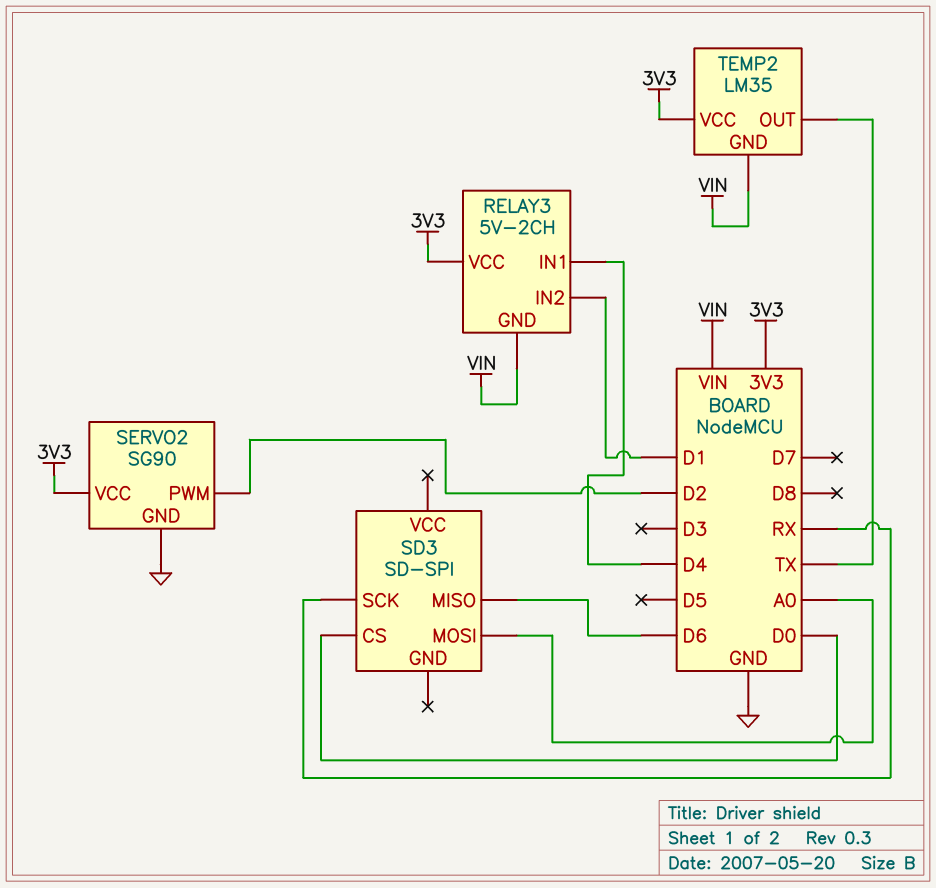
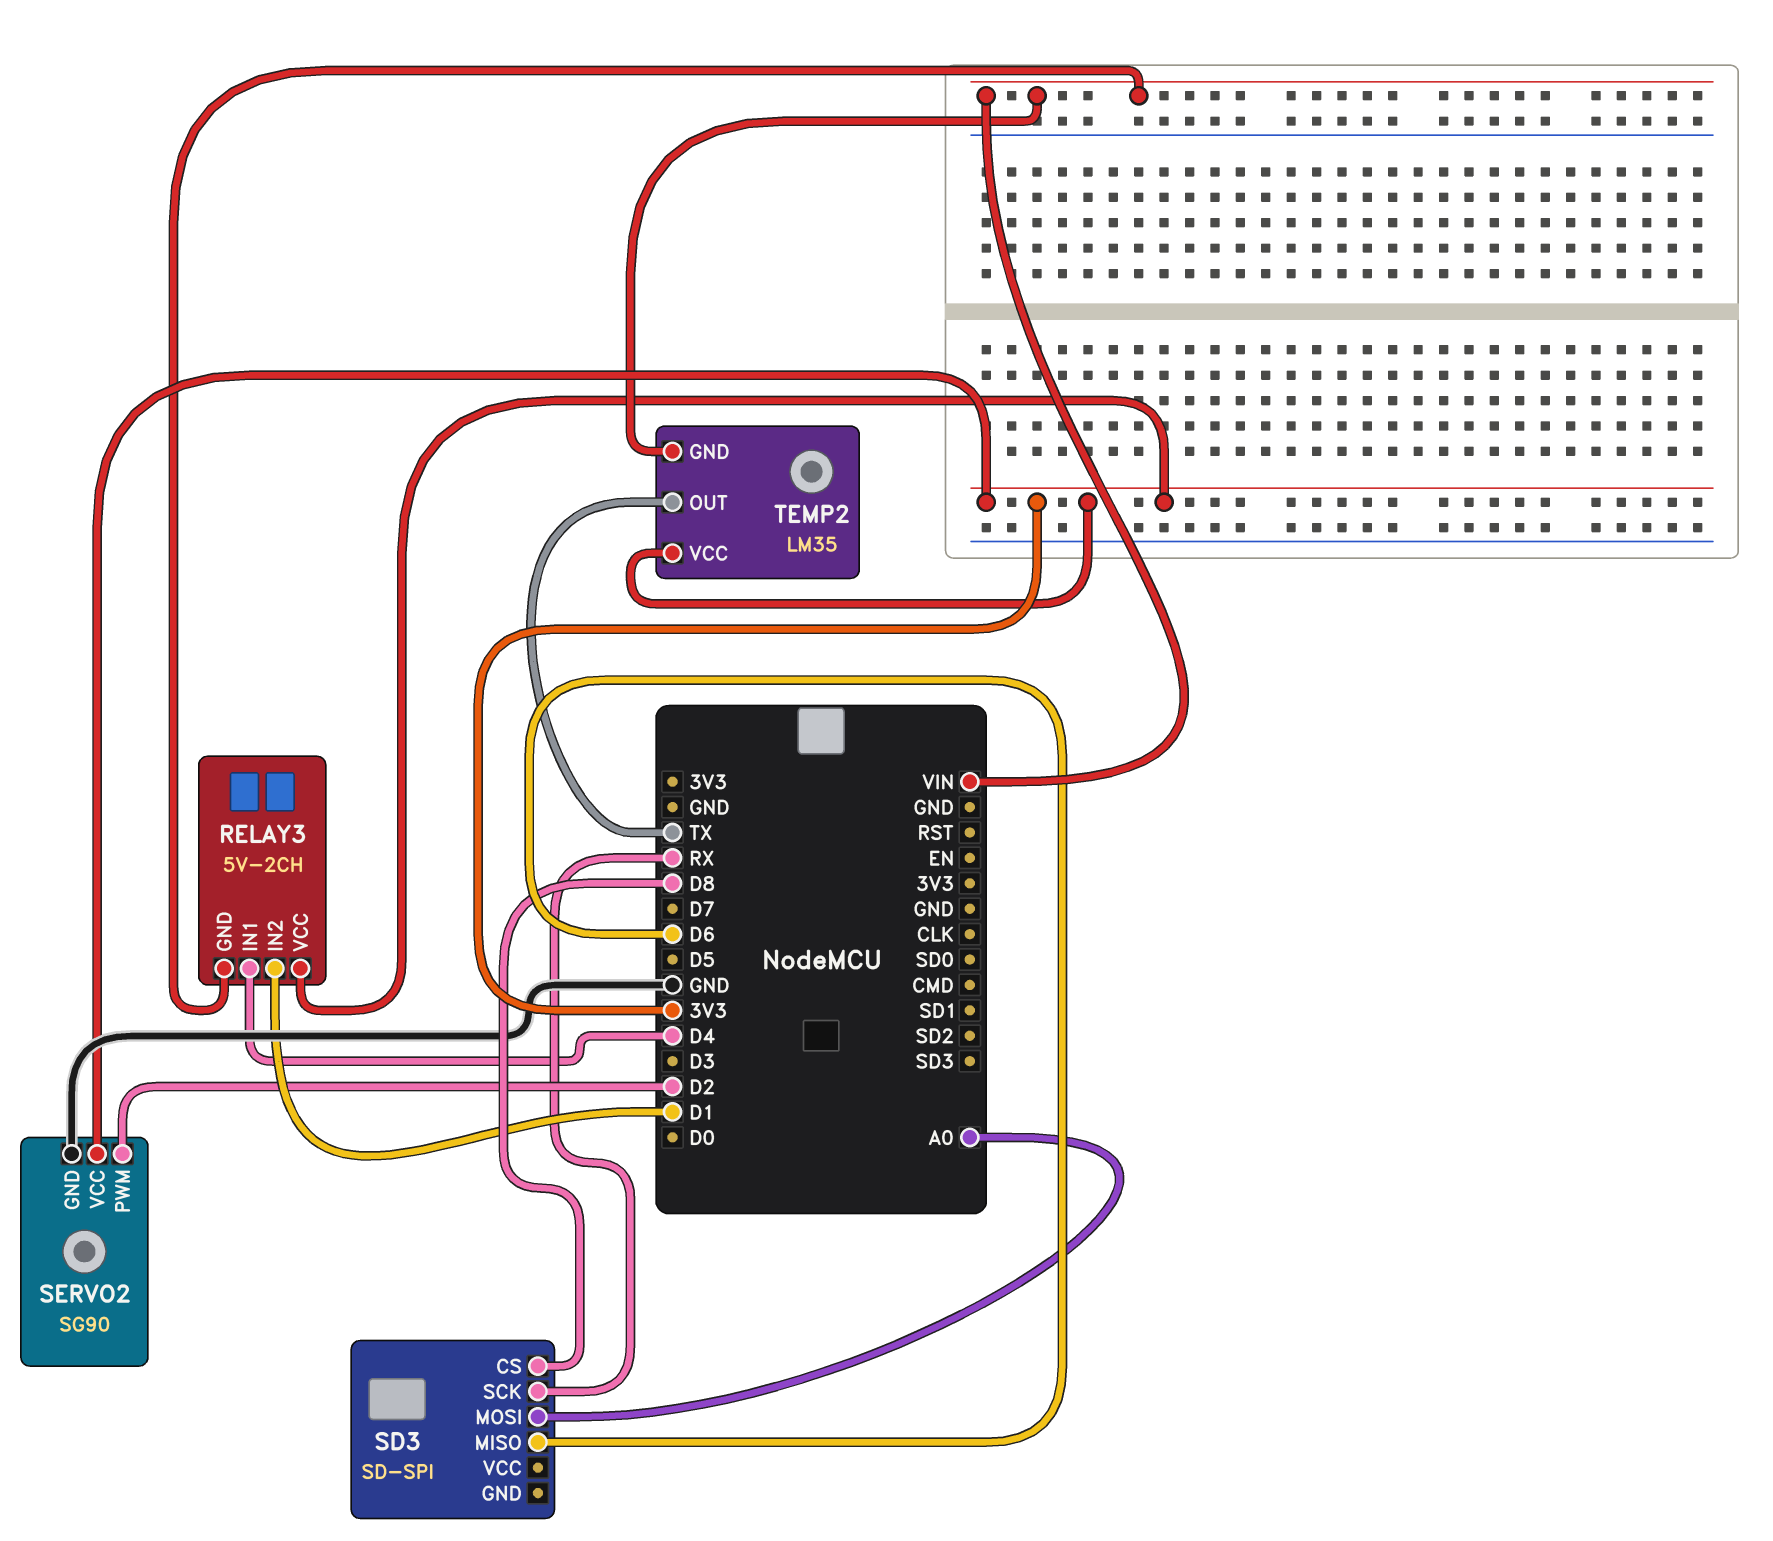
SD3 pin CS: D0 -> D8

